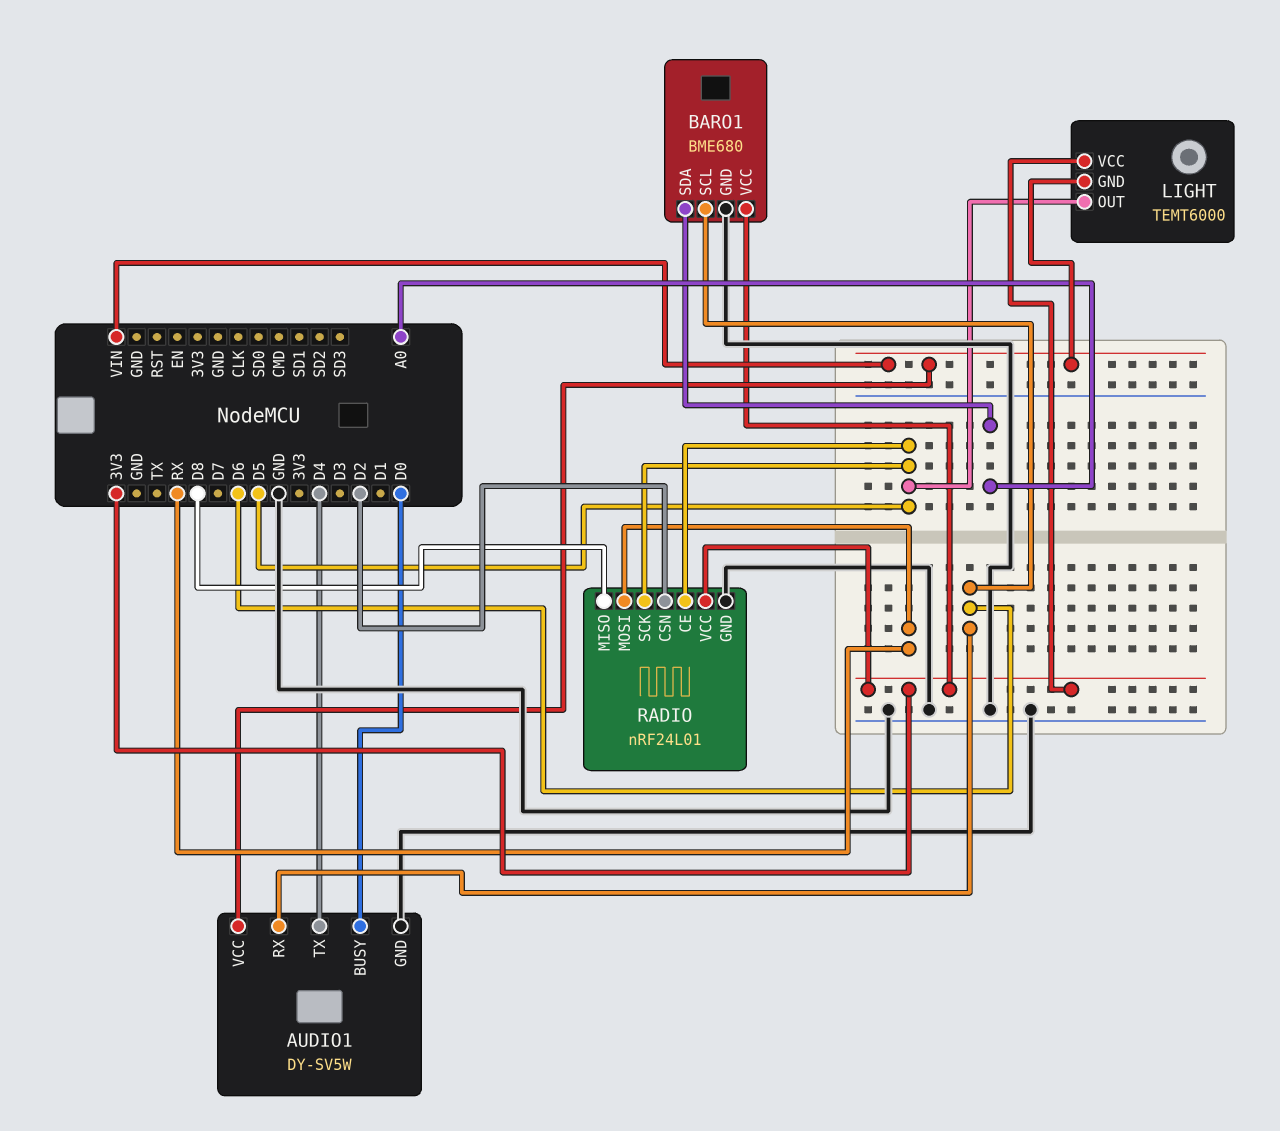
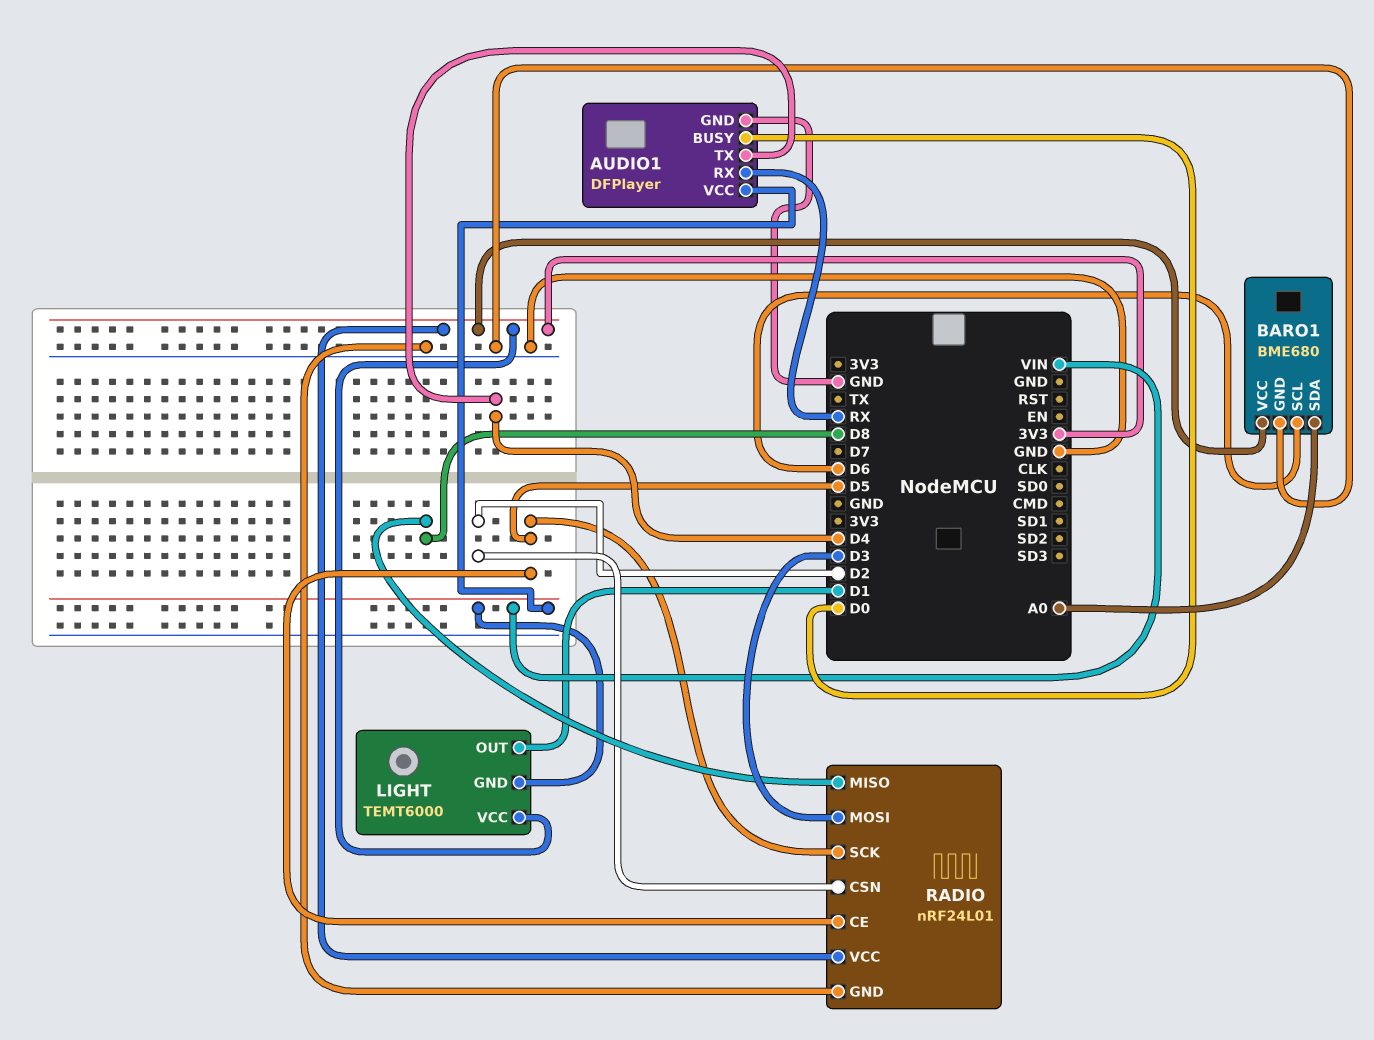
AUDIO1: DY-SV5W -> DFPlayer
AUDIO1 pin RX: D6 -> RX
LIGHT pin OUT: D5 -> D1
RADIO pin MOSI: RX -> D3

